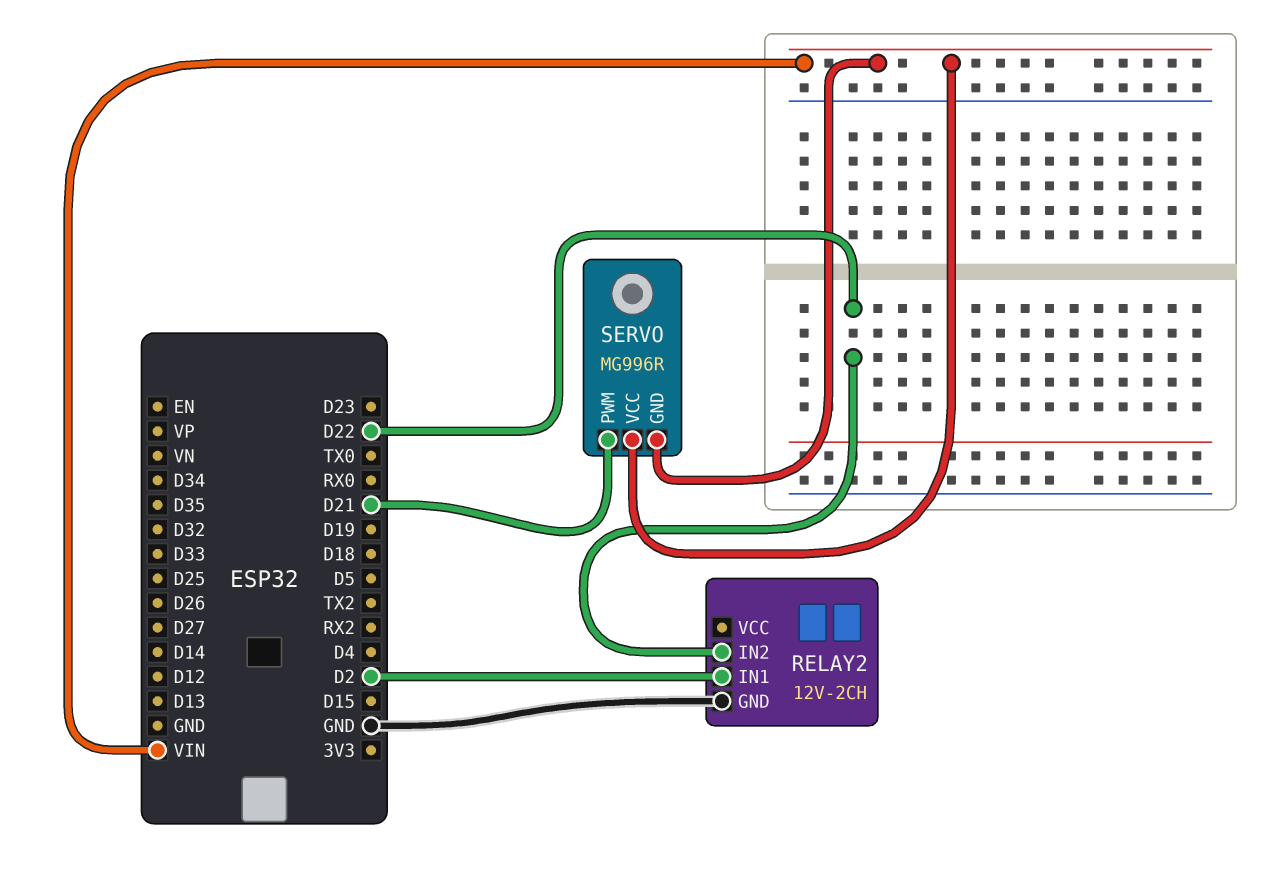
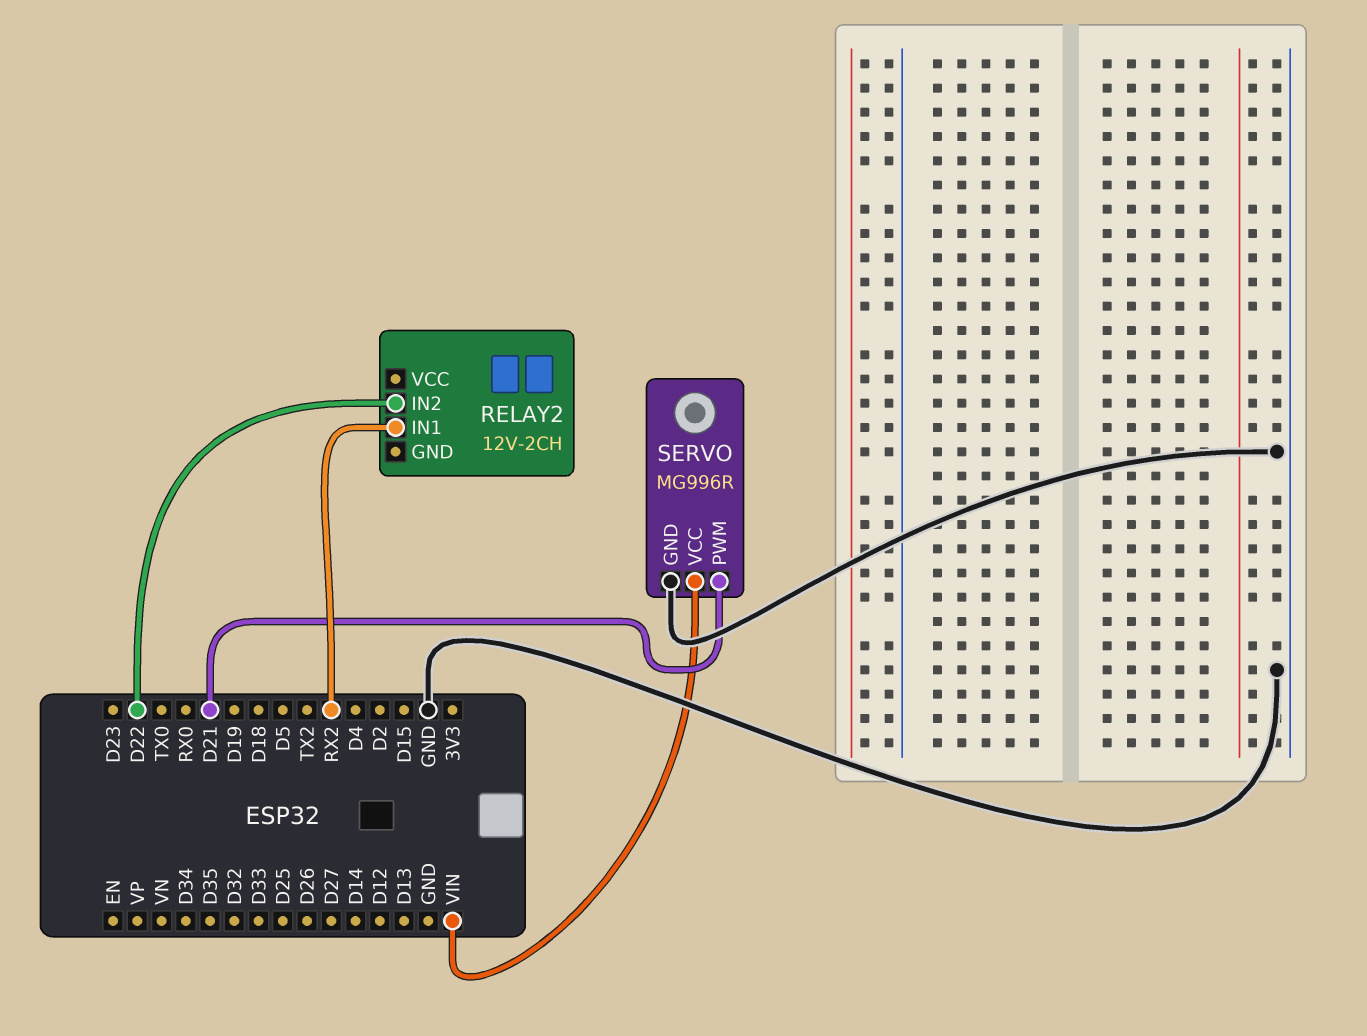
RELAY2 pin GND: GND -> none
RELAY2 pin IN1: D2 -> RX2
SERVO pin GND: VIN -> GND

